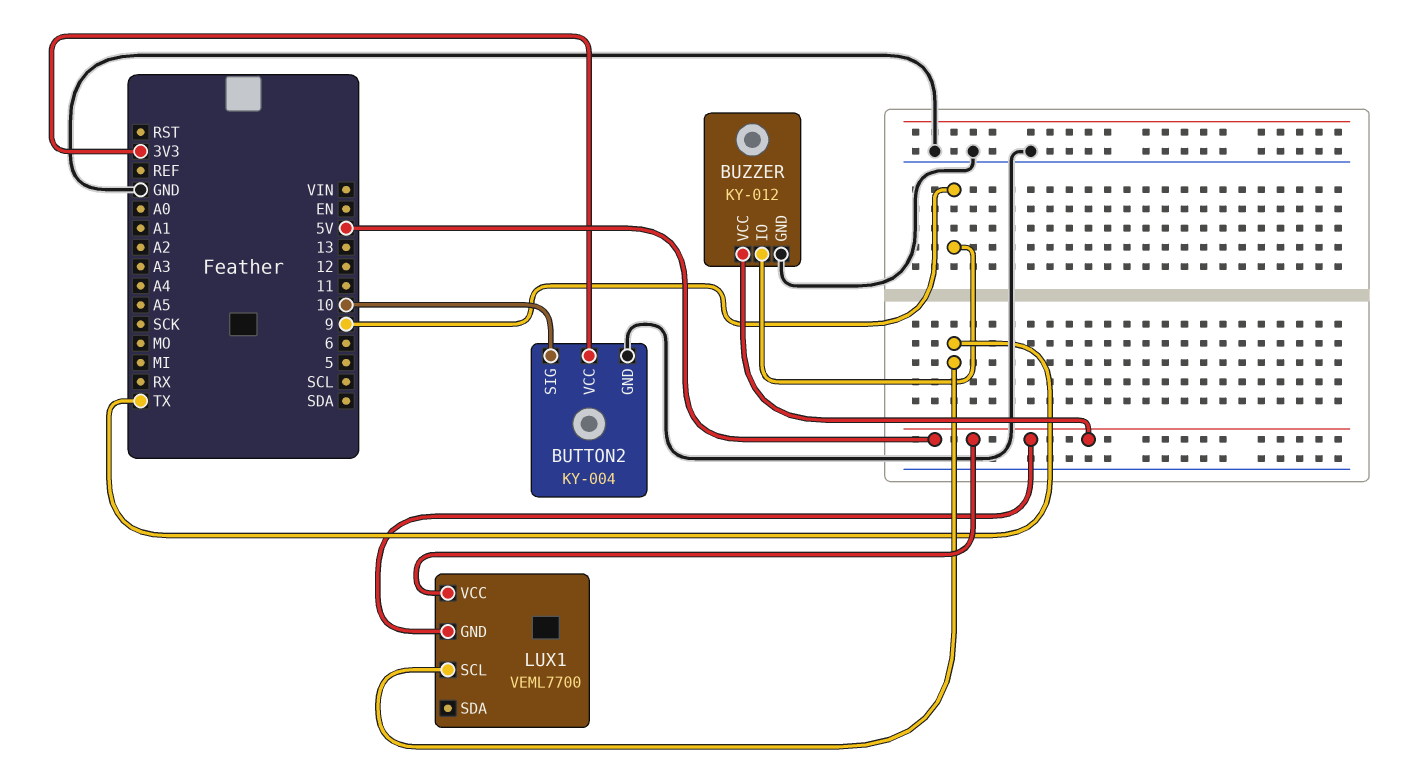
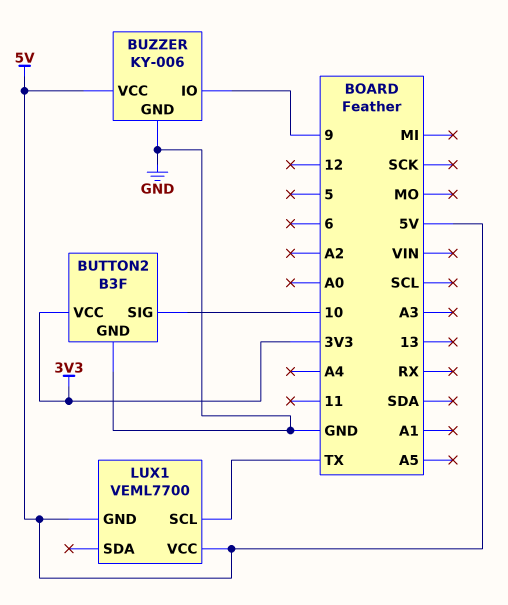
BUTTON2: KY-004 -> B3F
BUZZER: KY-012 -> KY-006

